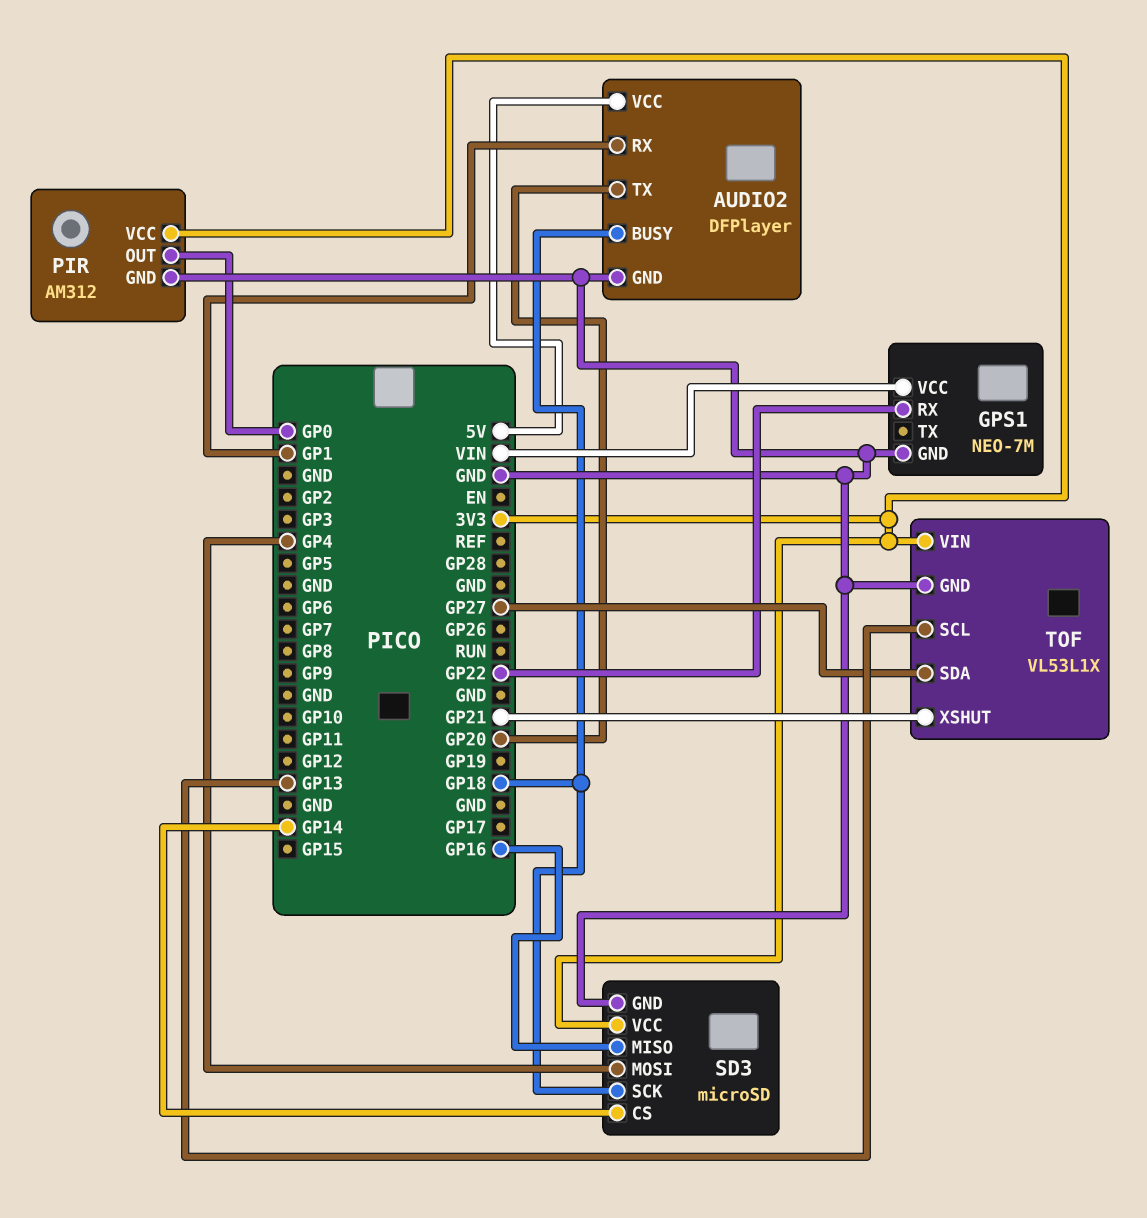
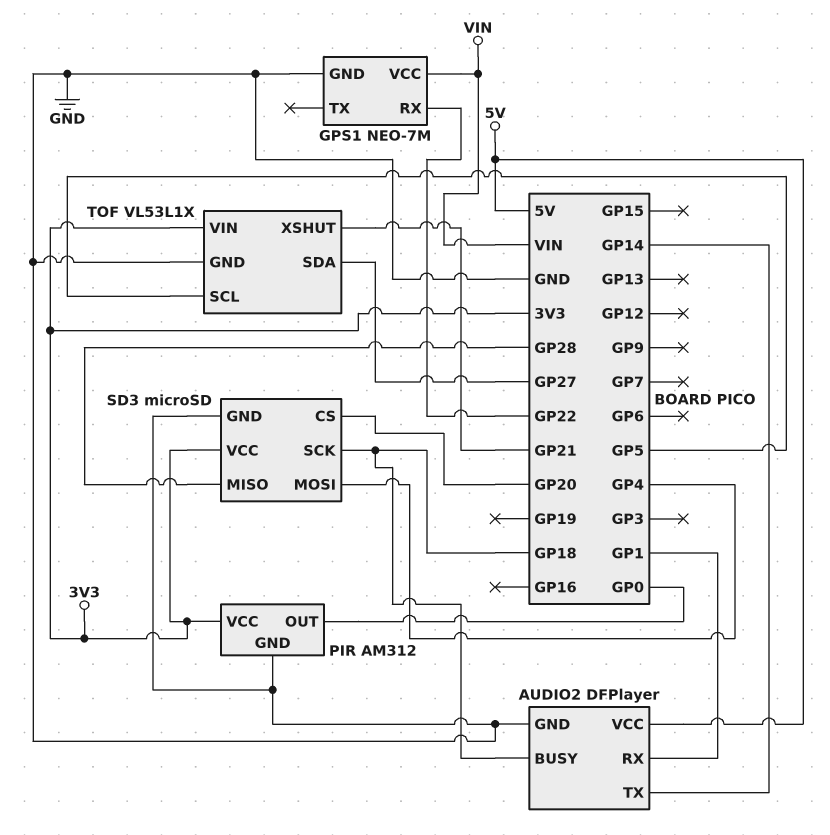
AUDIO2 pin TX: GP20 -> GP14
SD3 pin CS: GP14 -> GP20
SD3 pin MISO: GP16 -> GP28
TOF pin SCL: GP13 -> GP5

